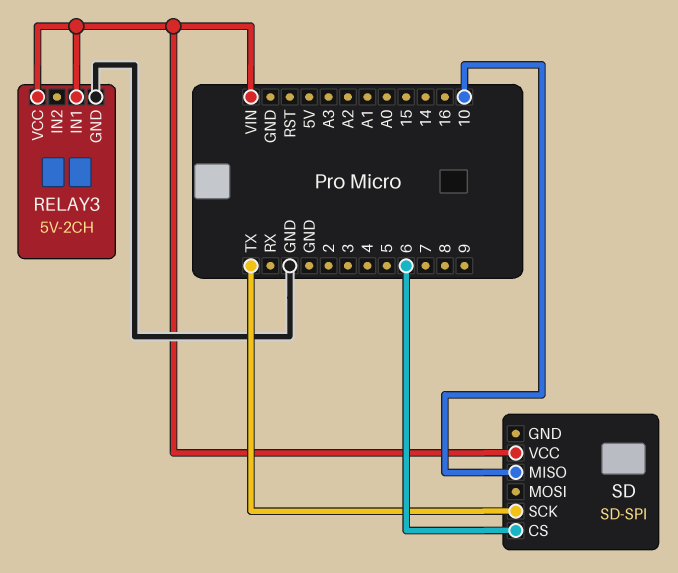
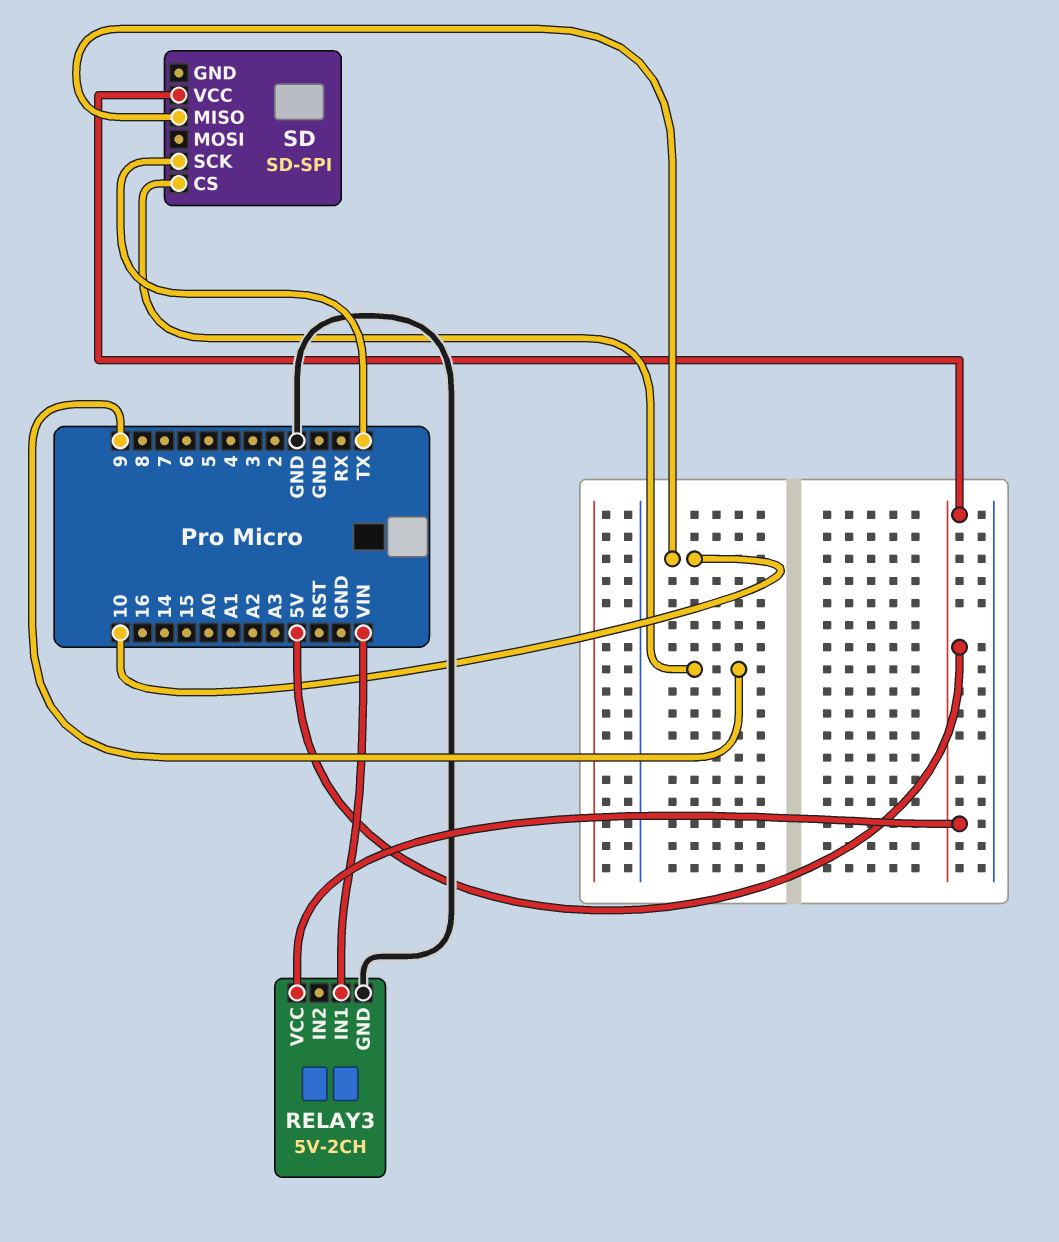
RELAY3 pin VCC: VIN -> 5V
SD pin CS: 6 -> 9
SD pin VCC: VIN -> 5V

